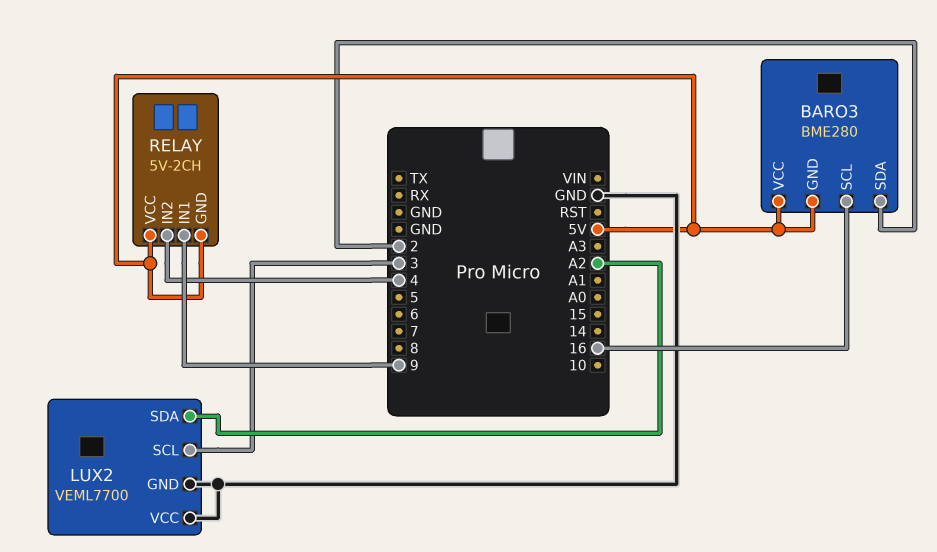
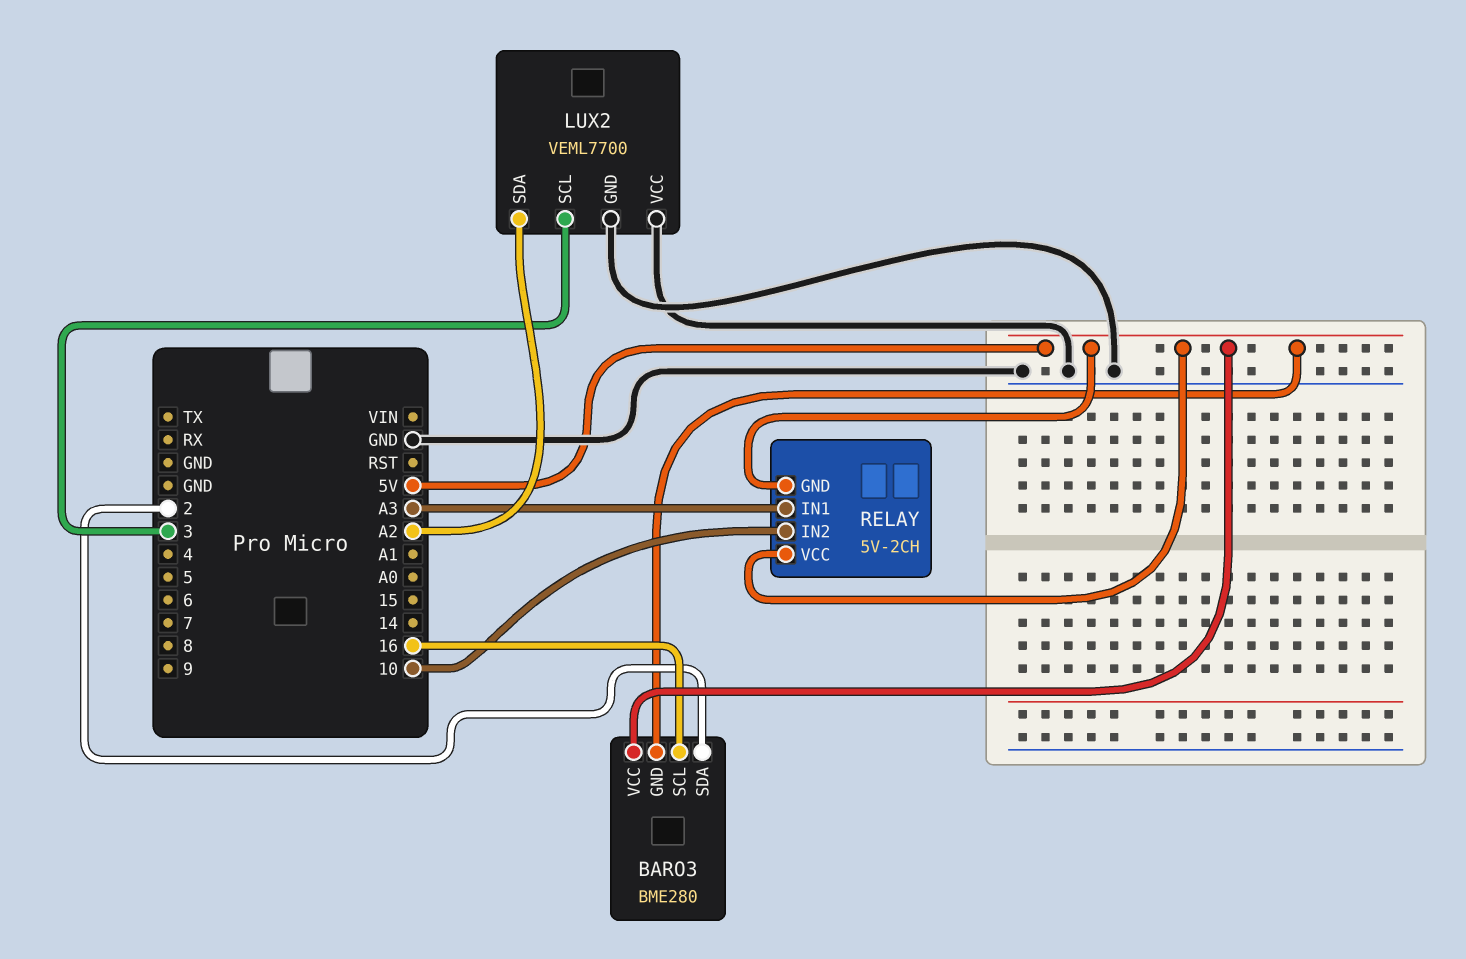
RELAY pin IN1: 9 -> A3
RELAY pin IN2: 4 -> 10

